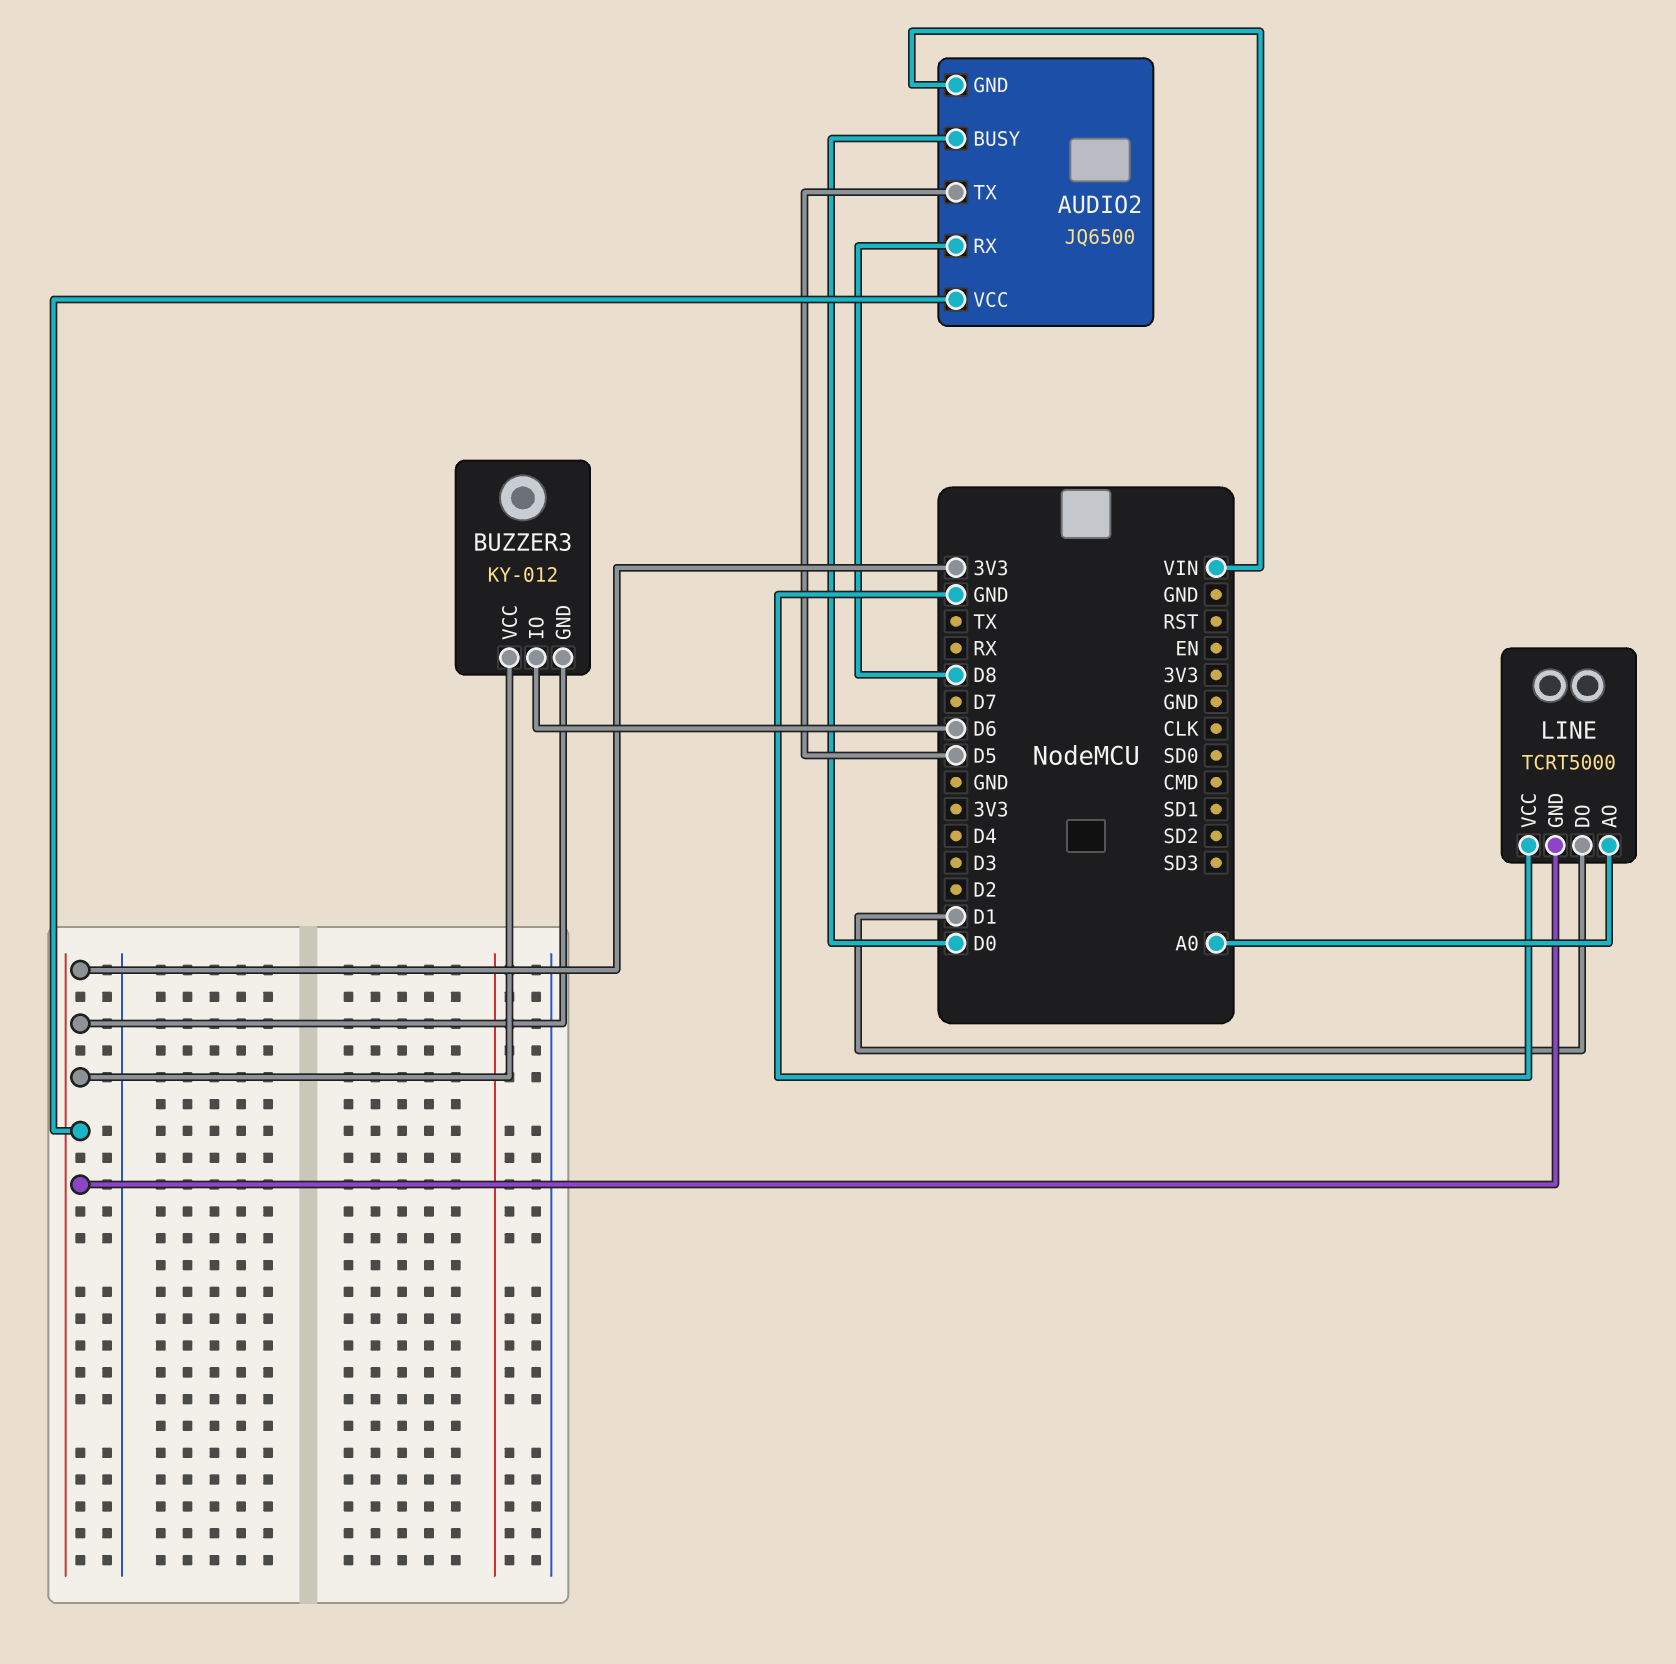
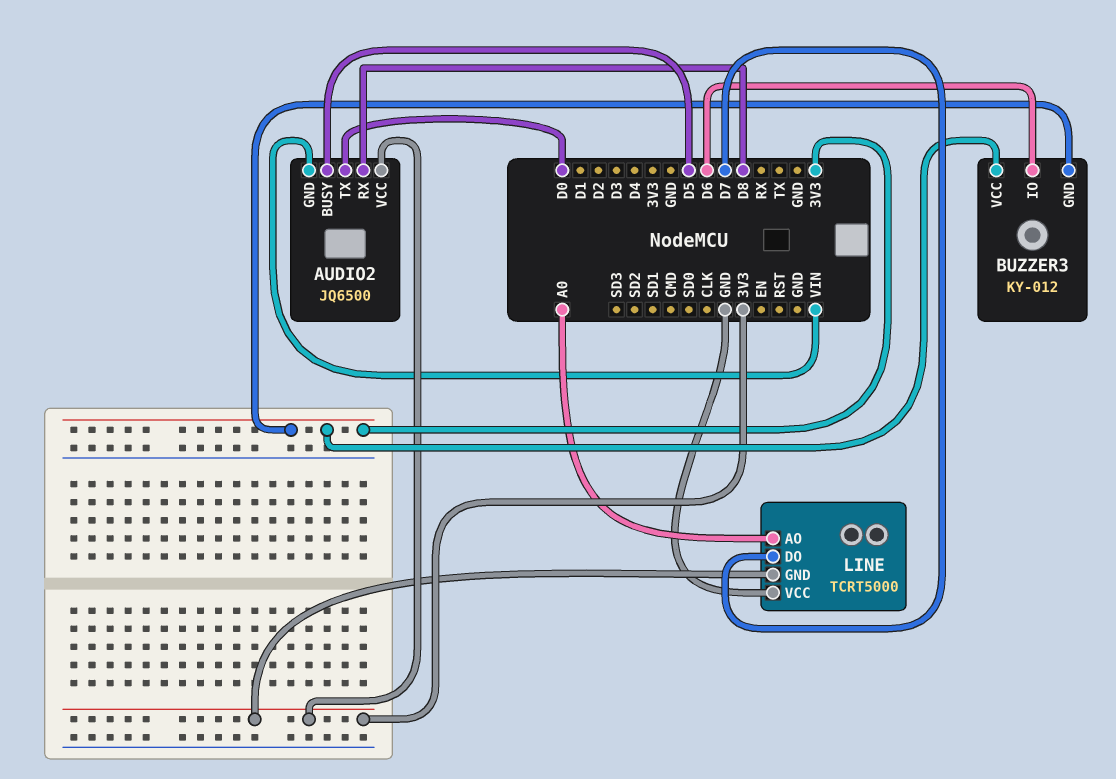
AUDIO2 pin BUSY: D0 -> D5
AUDIO2 pin TX: D5 -> D0
LINE pin DO: D1 -> D7

